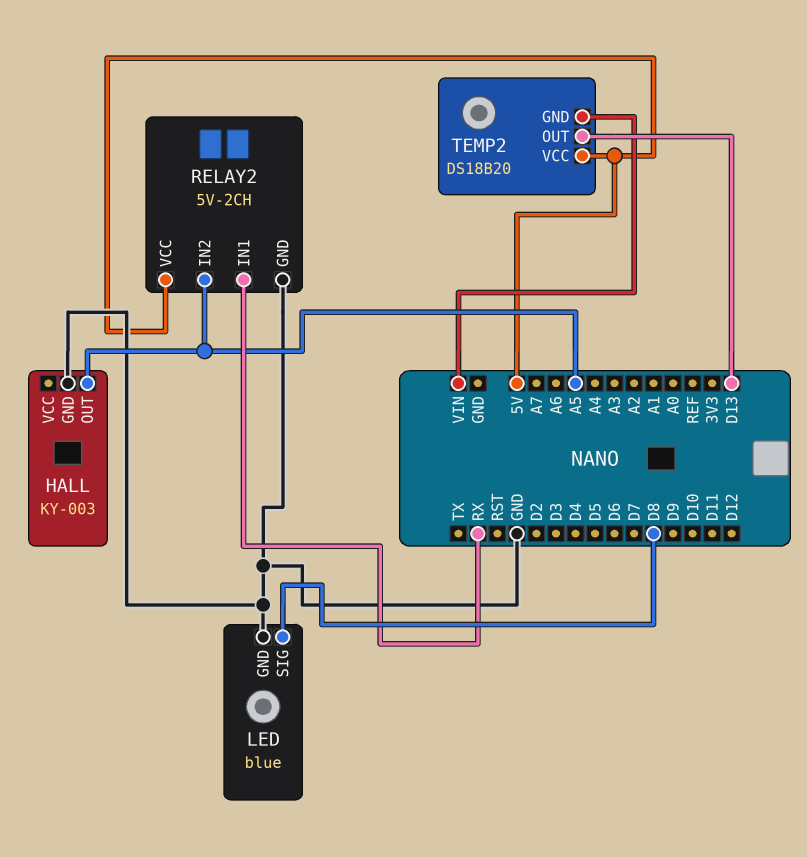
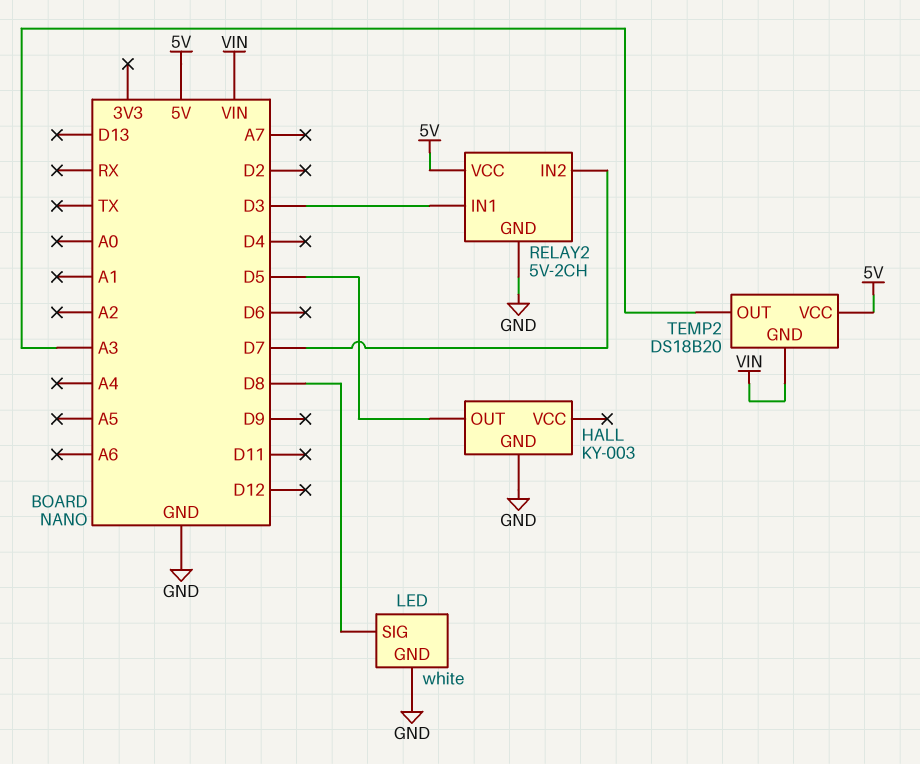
HALL pin OUT: A5 -> D5
LED: blue -> white
RELAY2 pin IN1: RX -> D3
RELAY2 pin IN2: A5 -> D7
TEMP2 pin OUT: D13 -> A3

